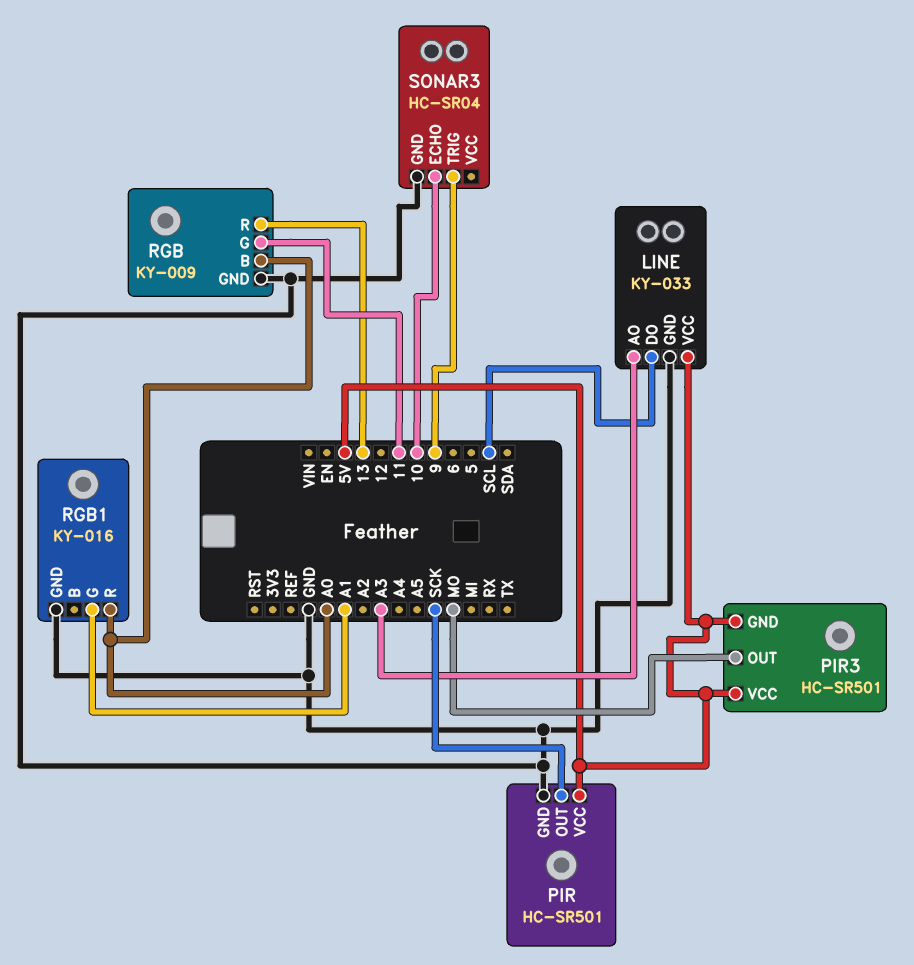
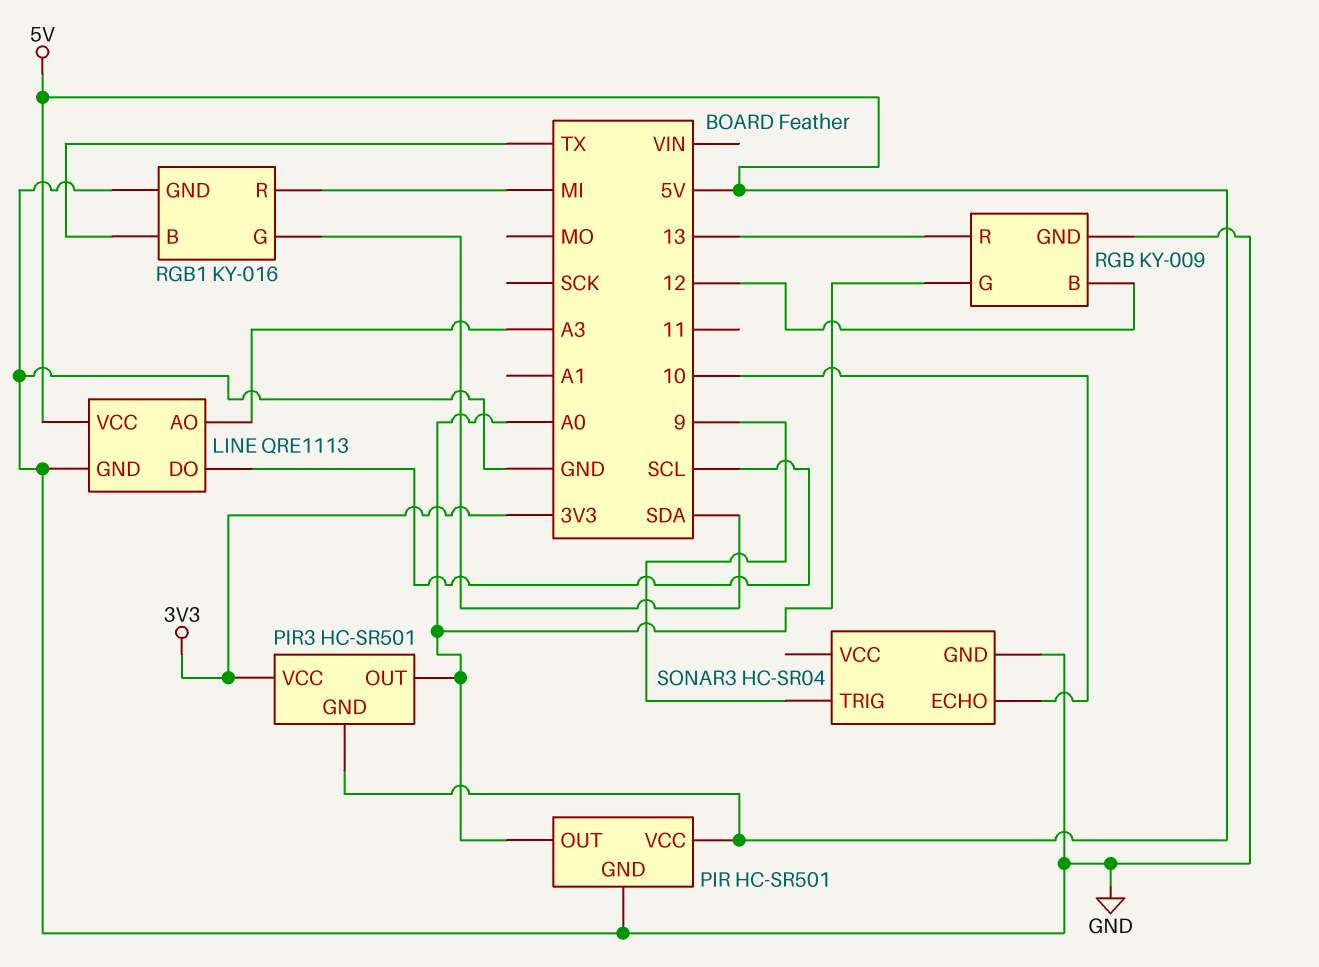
LINE: KY-033 -> QRE1113
PIR pin OUT: SCK -> A0
PIR3 pin OUT: MO -> A0
PIR3 pin VCC: 5V -> 3V3
RGB pin B: A0 -> 12
RGB pin G: 11 -> A0
RGB1 pin B: none -> TX
RGB1 pin G: A1 -> SDA
RGB1 pin R: A0 -> MI

